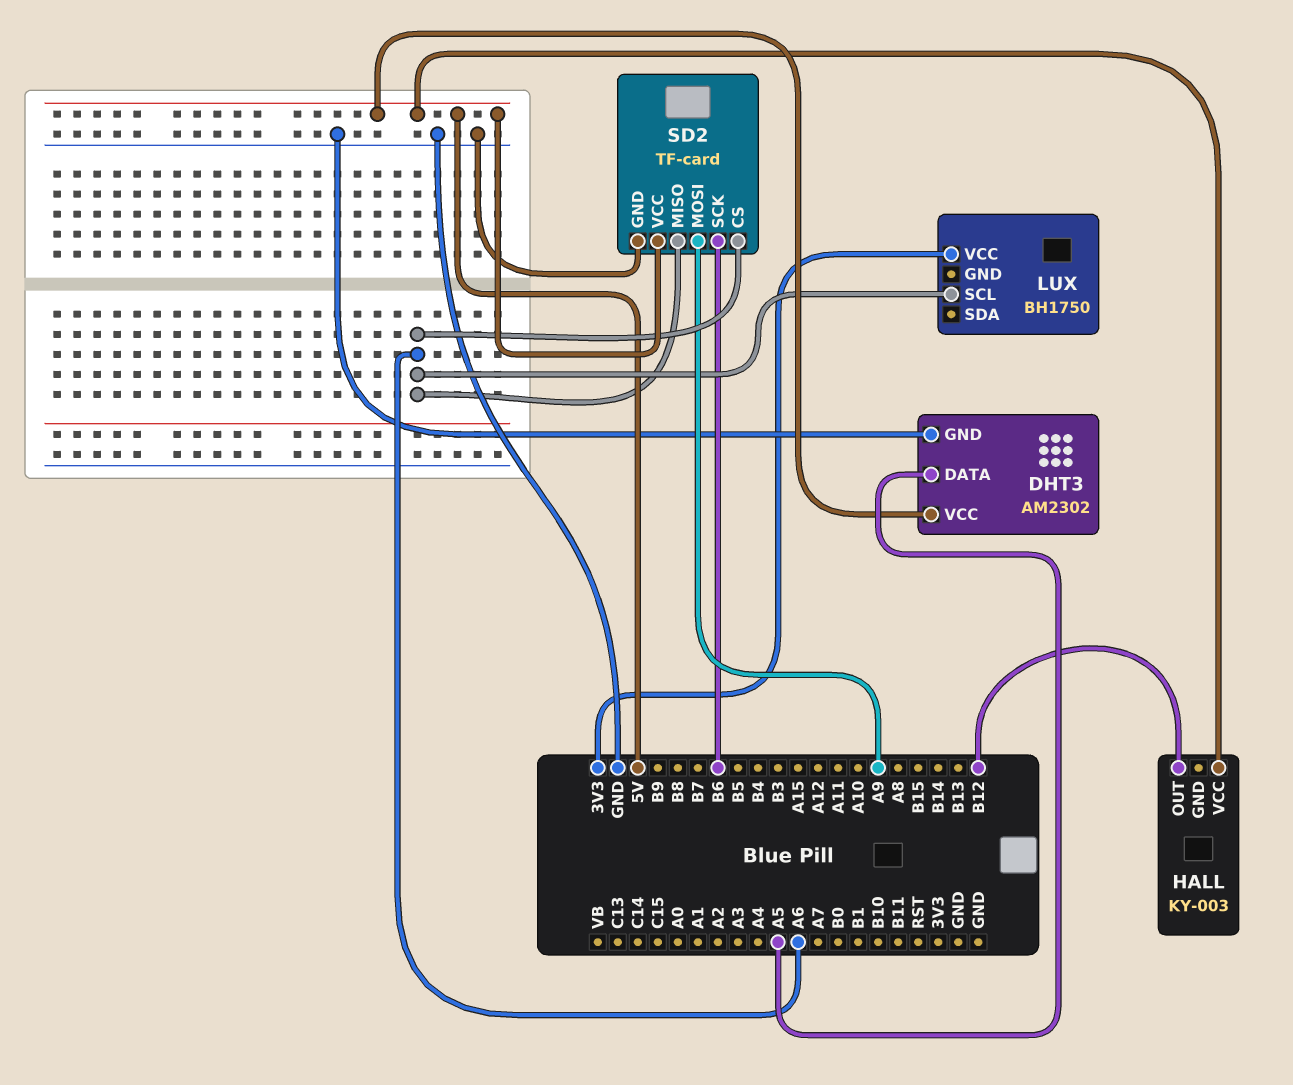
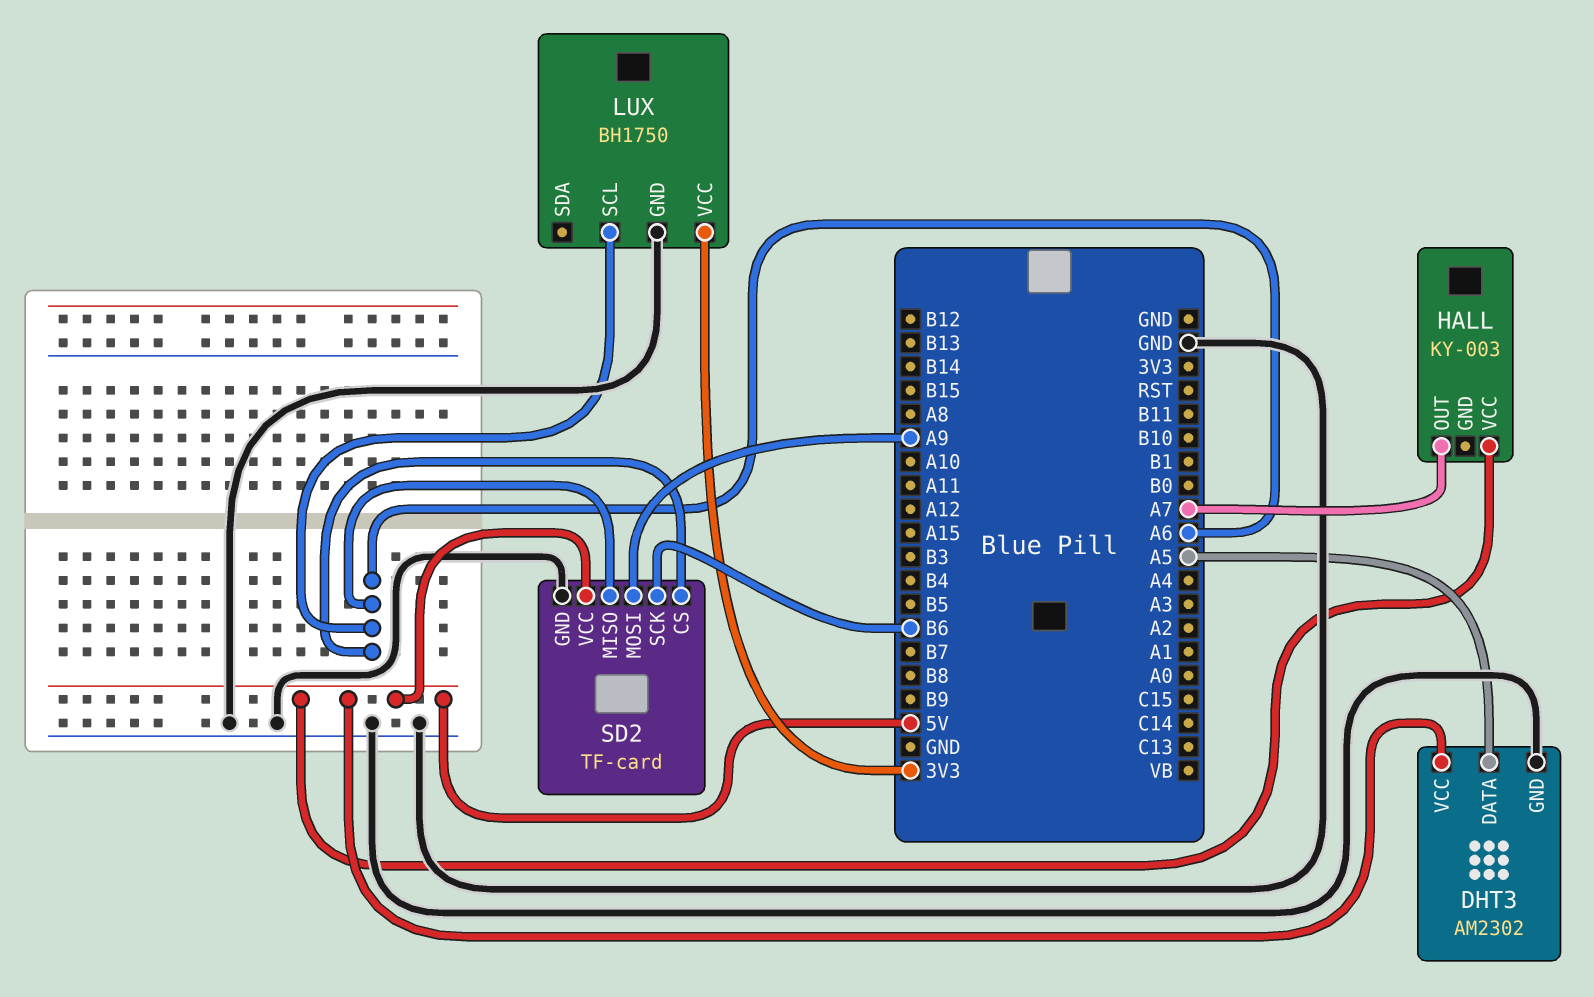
HALL pin OUT: B12 -> A7
LUX pin GND: none -> GND

